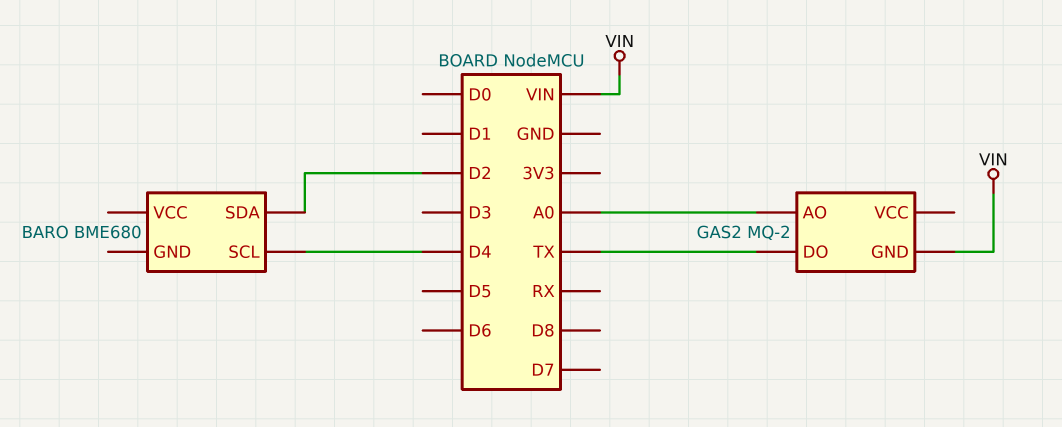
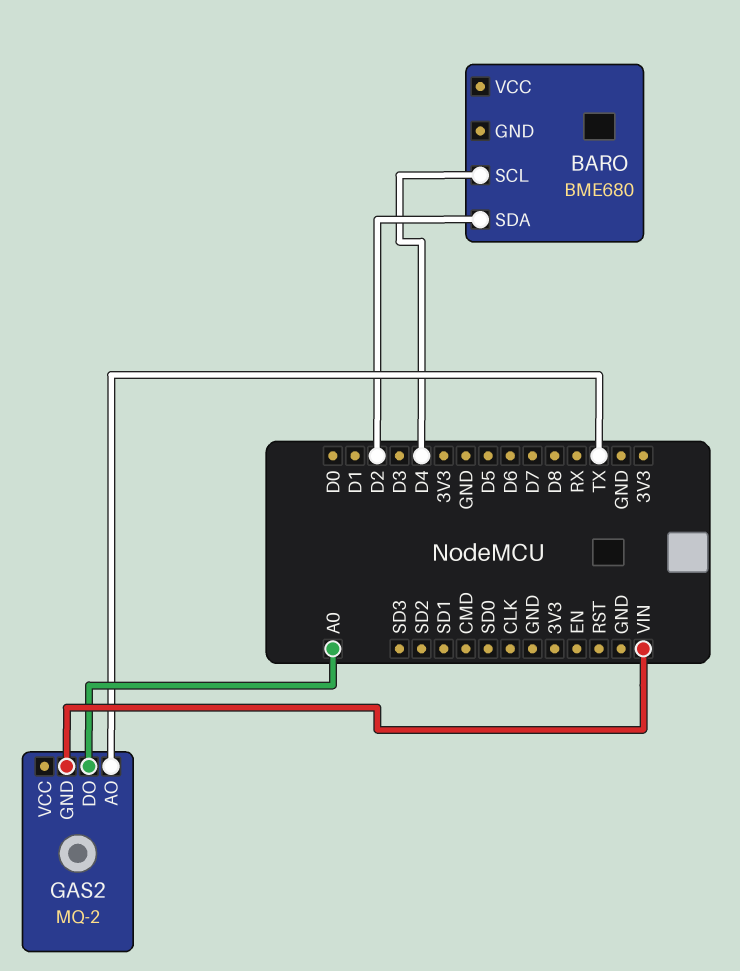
GAS2 pin AO: A0 -> TX
GAS2 pin DO: TX -> A0

